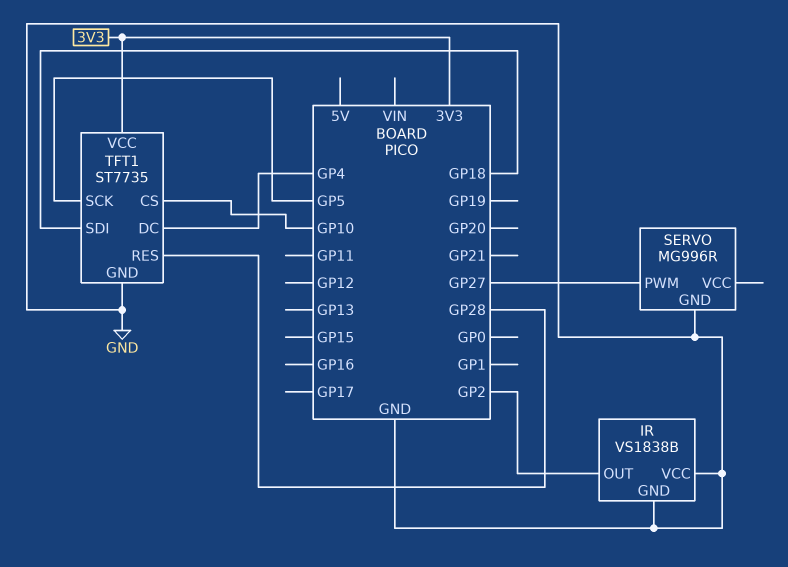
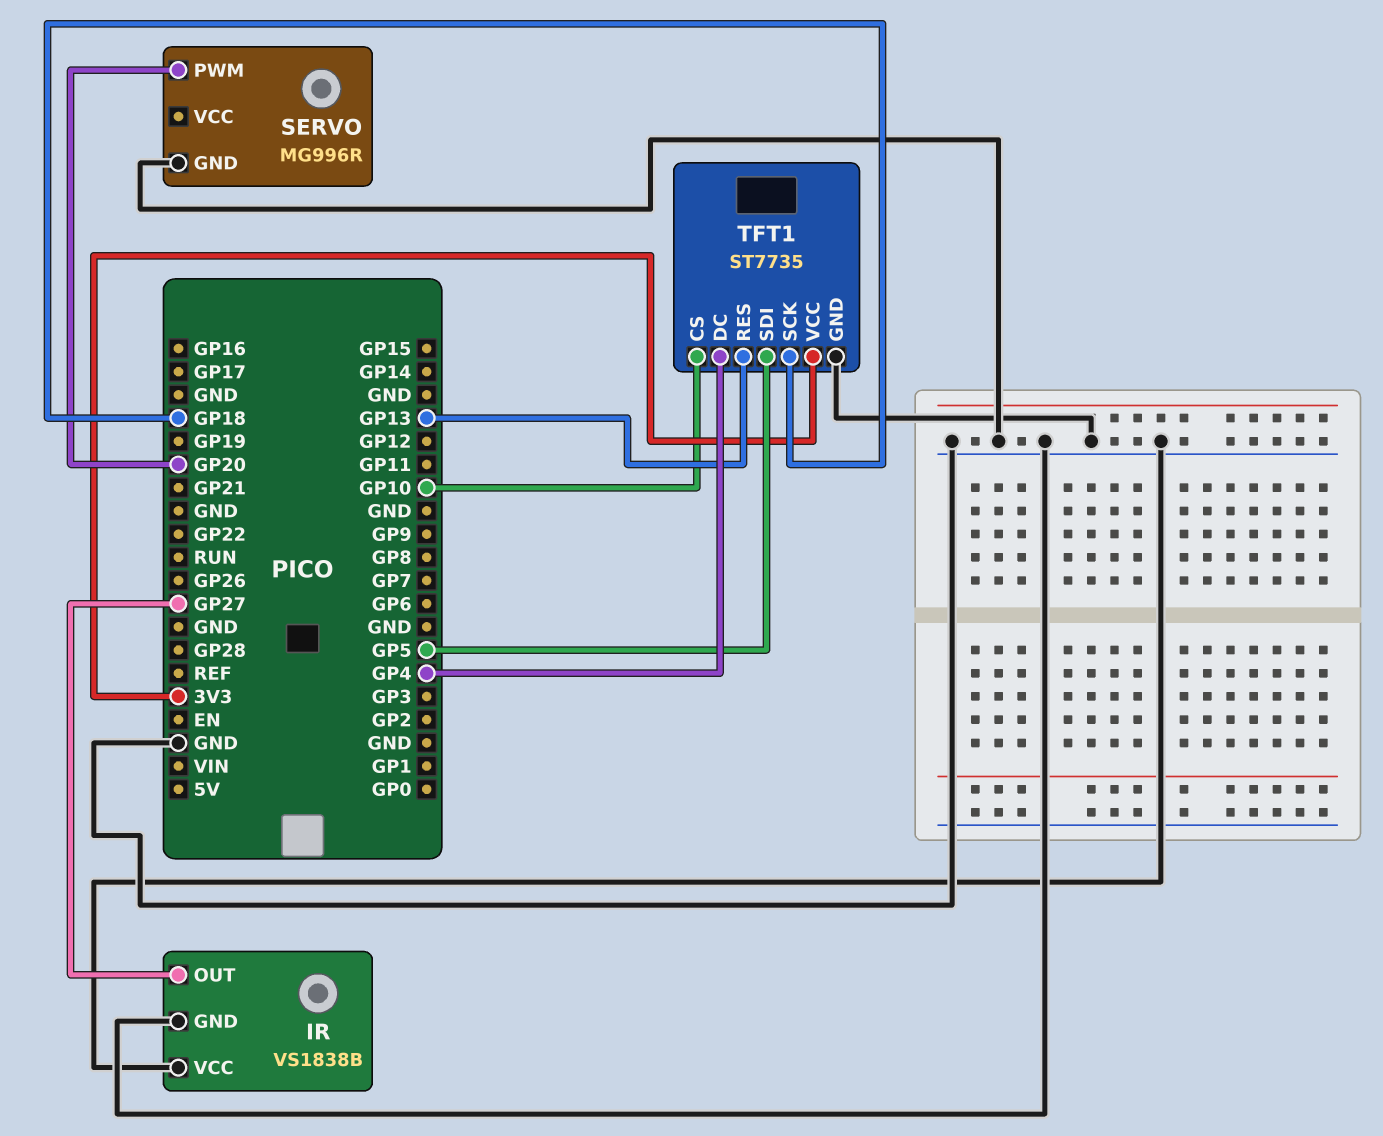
IR pin OUT: GP2 -> GP27
SERVO pin PWM: GP27 -> GP20
TFT1 pin RES: GP28 -> GP13
TFT1 pin SCK: GP5 -> GP18
TFT1 pin SDI: GP18 -> GP5

